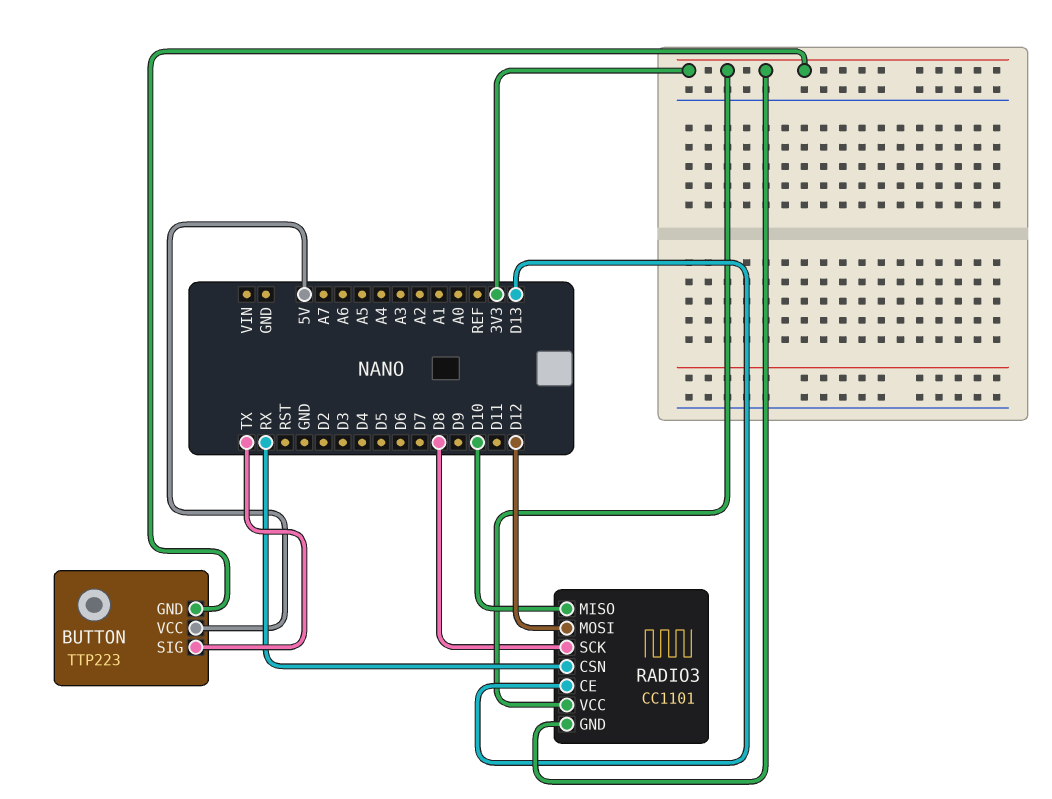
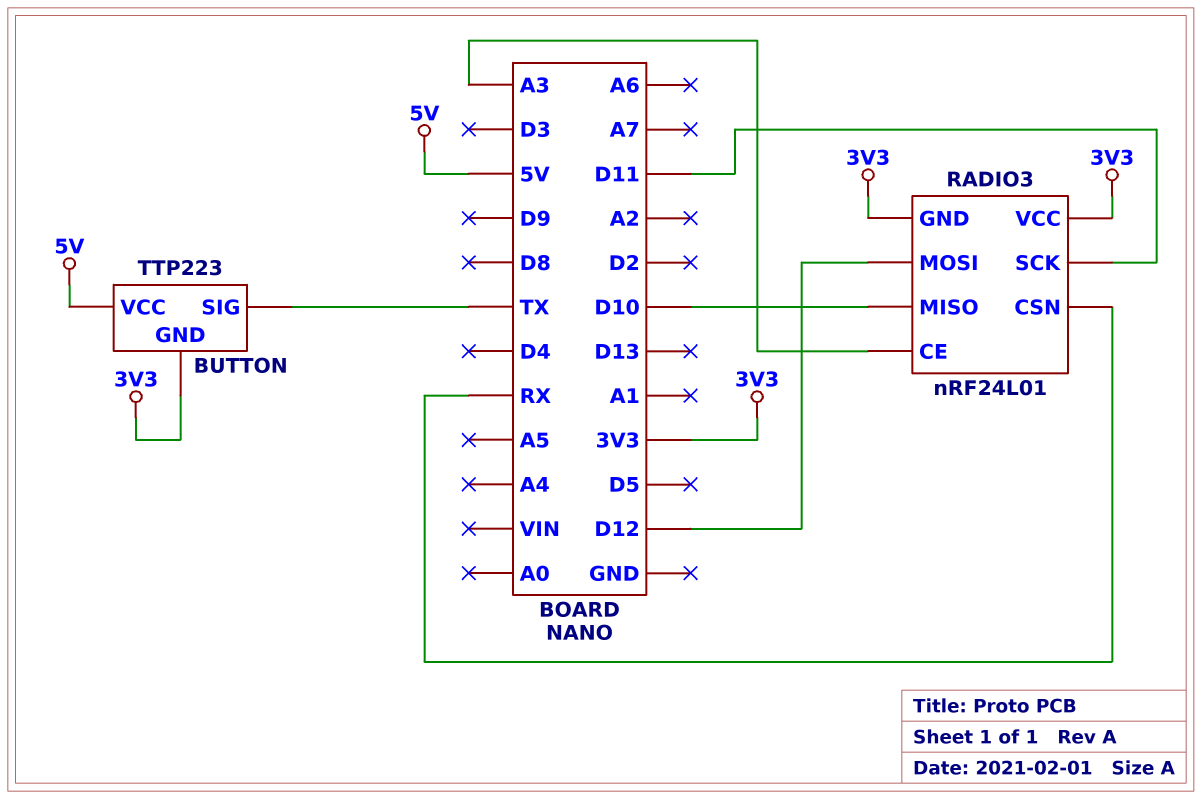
RADIO3: CC1101 -> nRF24L01
RADIO3 pin CE: D13 -> A3
RADIO3 pin SCK: D8 -> D11

